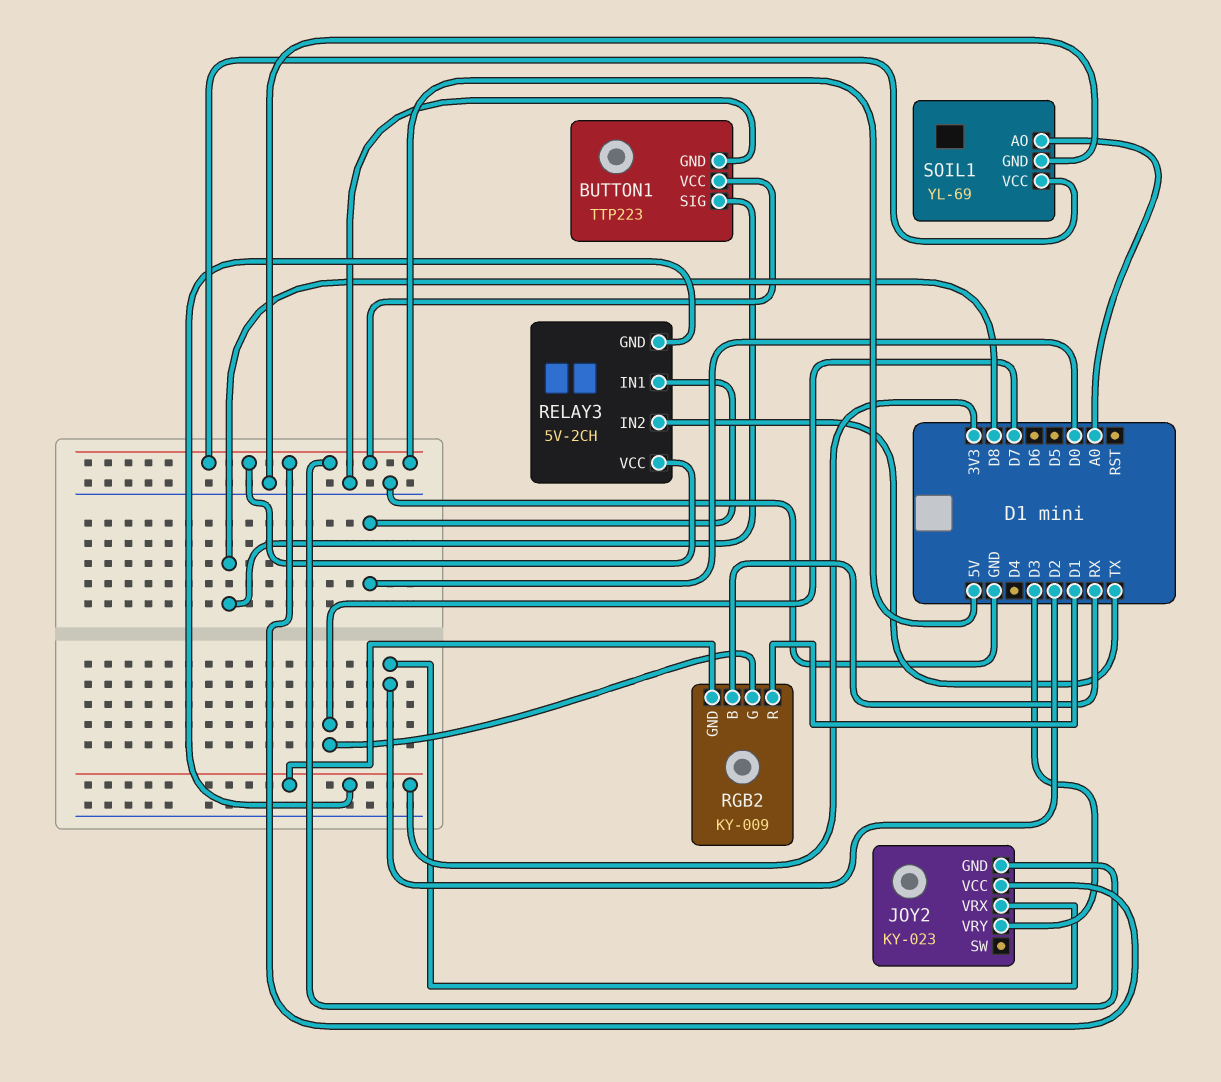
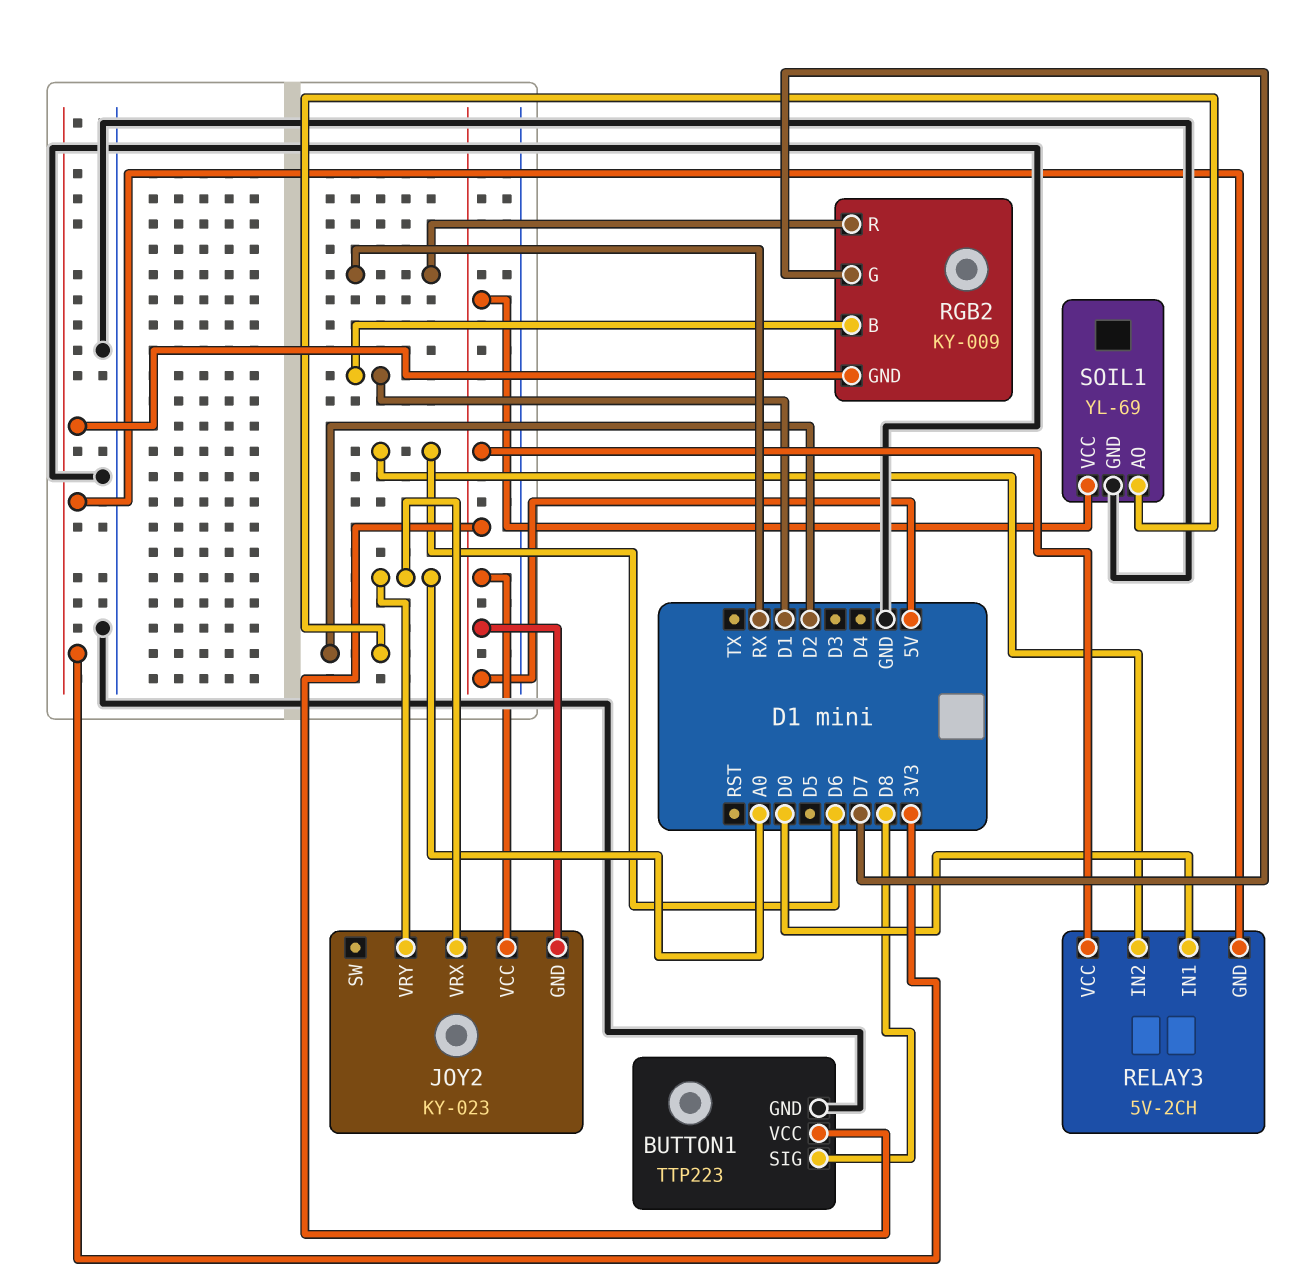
JOY2 pin VRX: D2 -> A0
JOY2 pin VRY: D3 -> A0
RELAY3 pin IN2: TX -> D6
RGB2 pin B: RX -> D1
RGB2 pin R: D1 -> RX
SOIL1 pin AO: A0 -> D2

